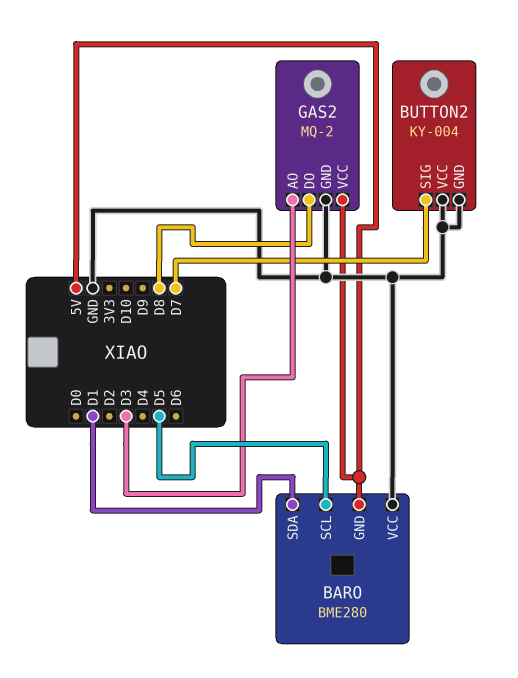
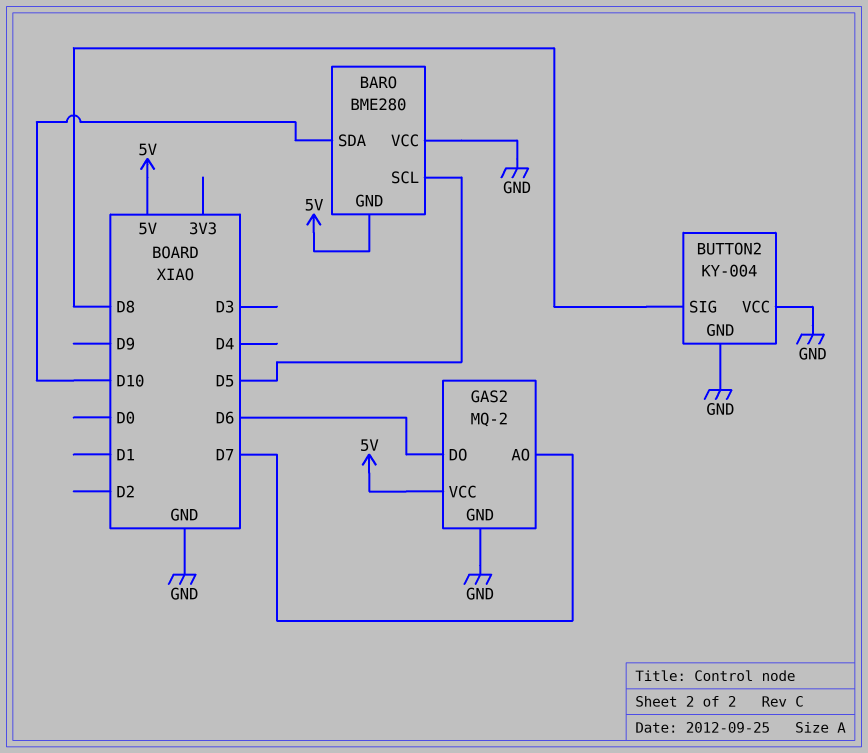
BARO pin SDA: D1 -> D10
BUTTON2 pin SIG: D7 -> D8
GAS2 pin AO: D3 -> D7
GAS2 pin DO: D8 -> D6

